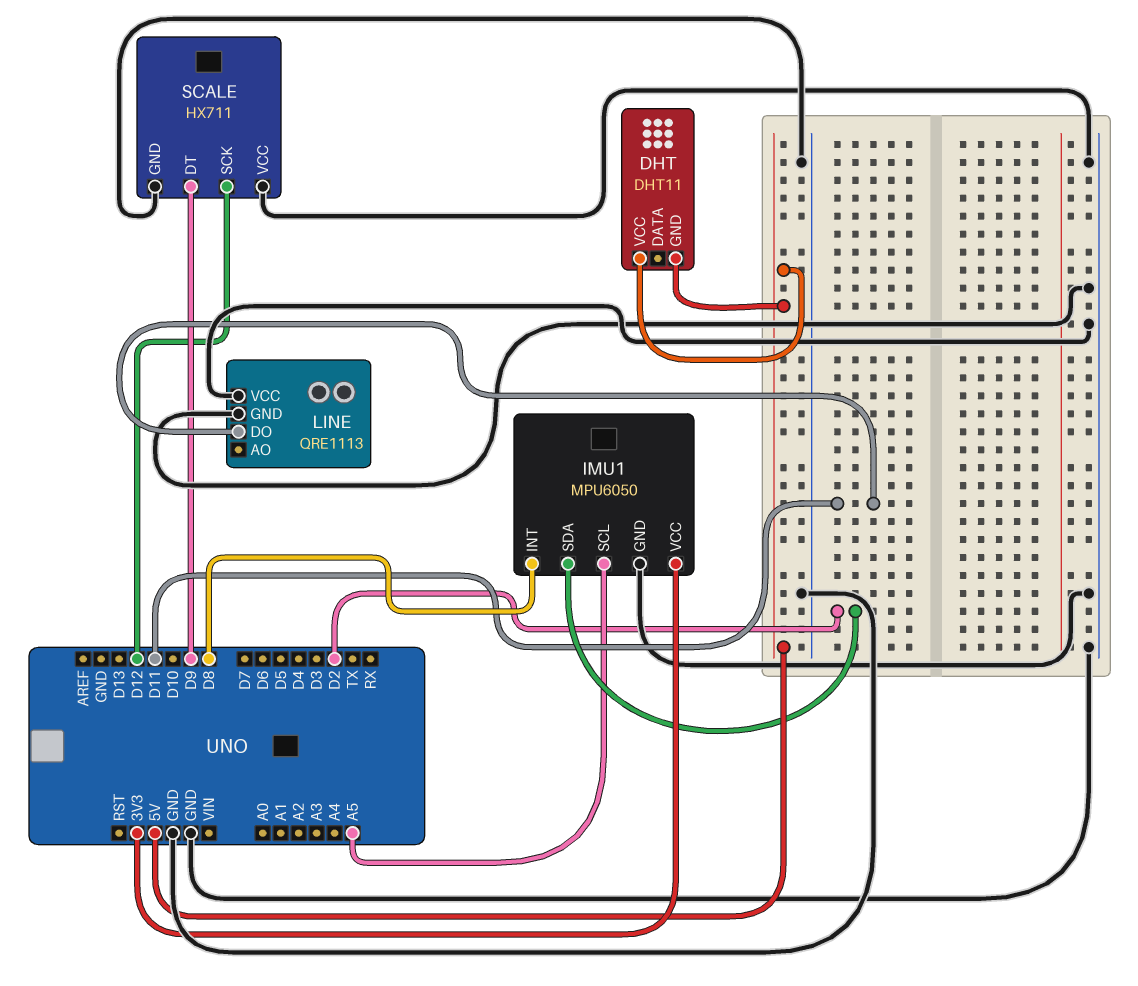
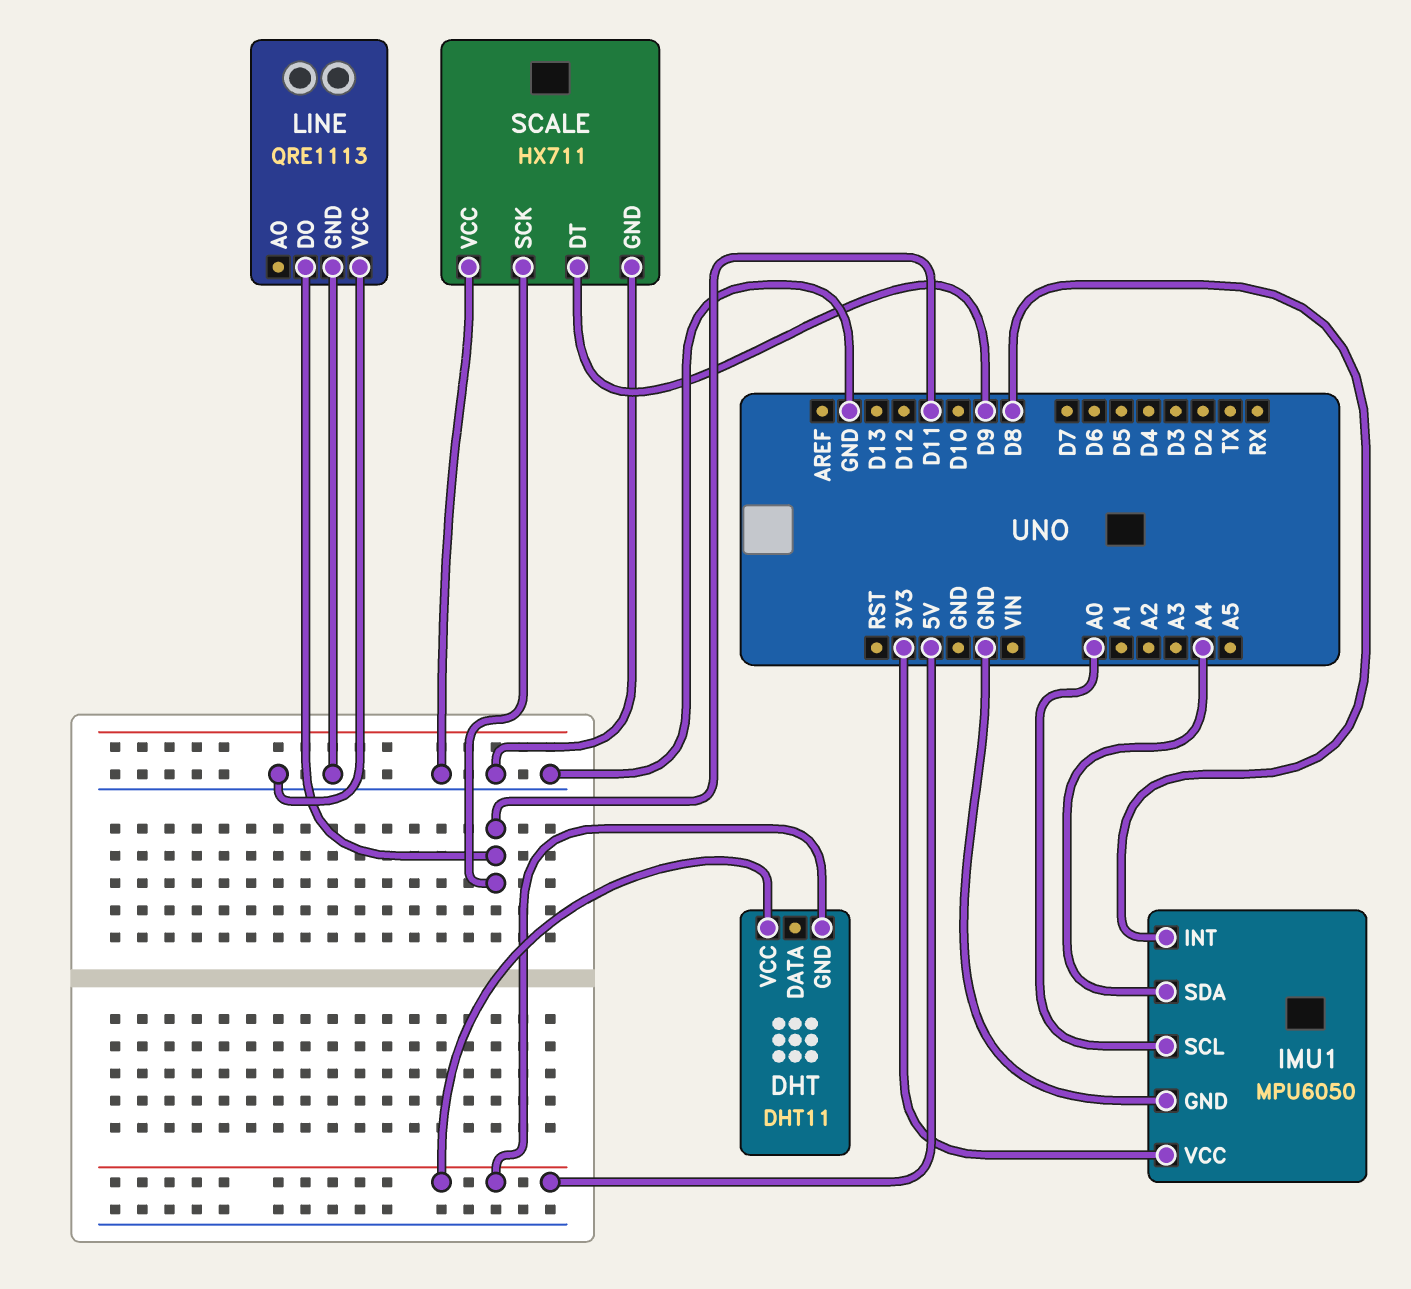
IMU1 pin SCL: A5 -> A0
IMU1 pin SDA: D2 -> A4
SCALE pin SCK: D12 -> D11

